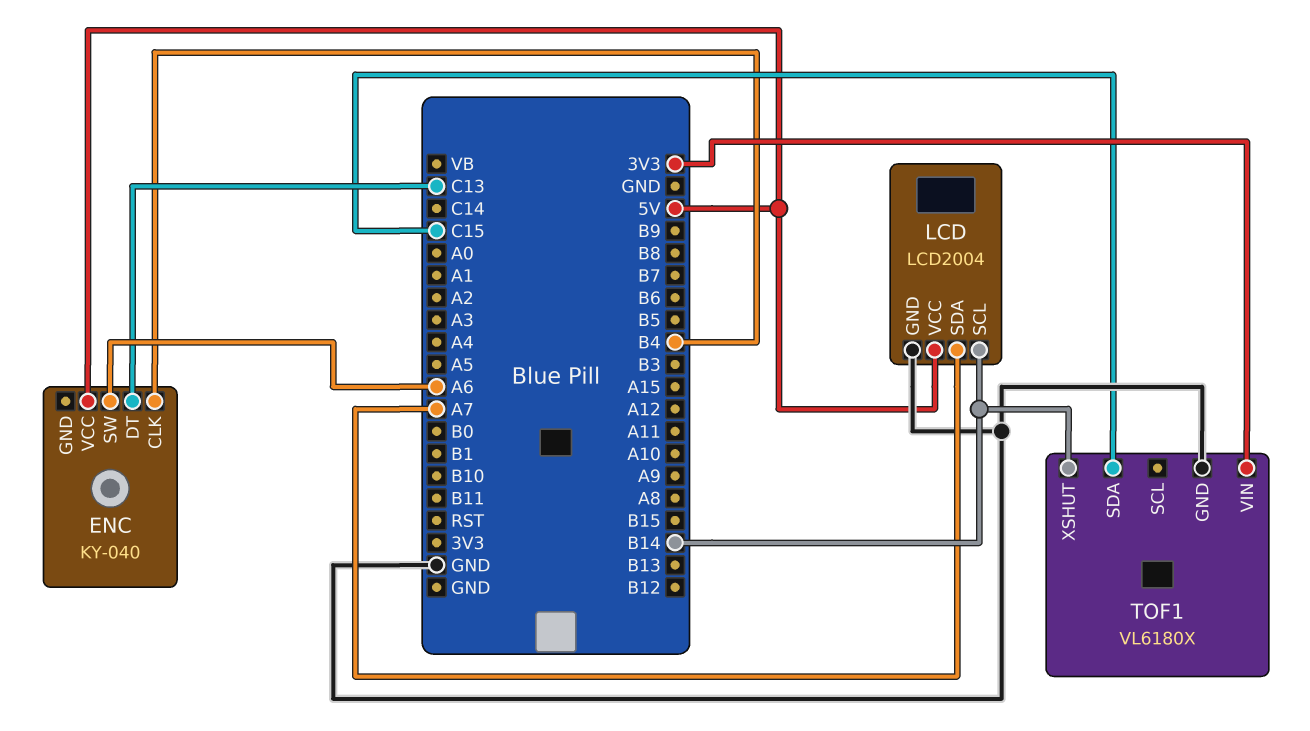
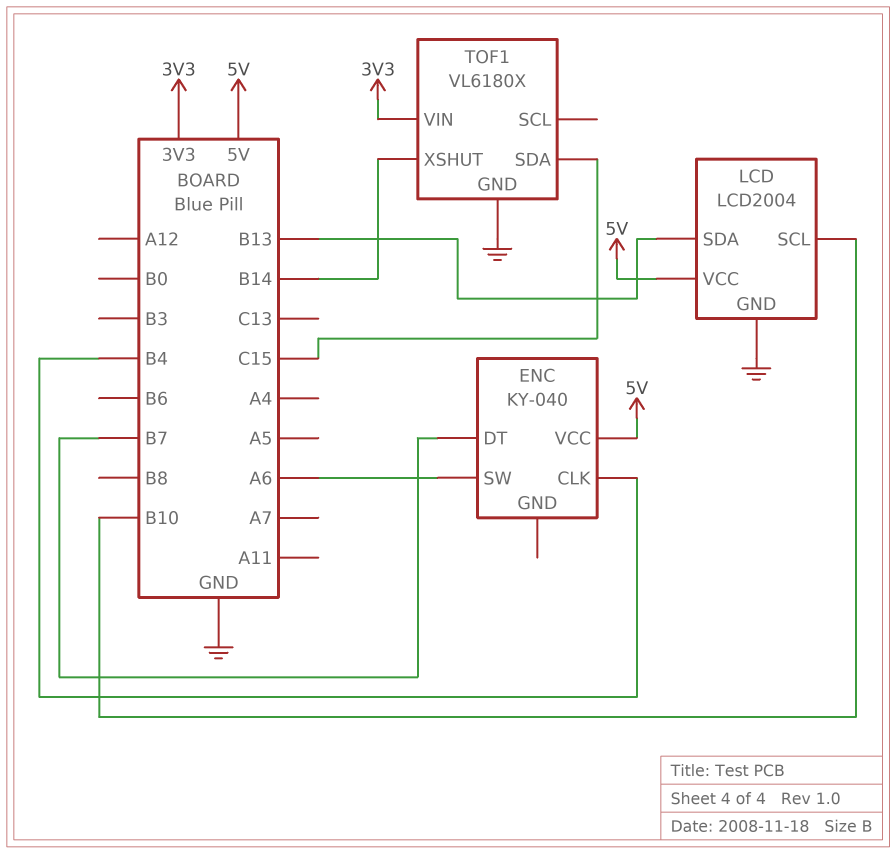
ENC pin DT: C13 -> B7
LCD pin SCL: B14 -> B10
LCD pin SDA: A7 -> B13

